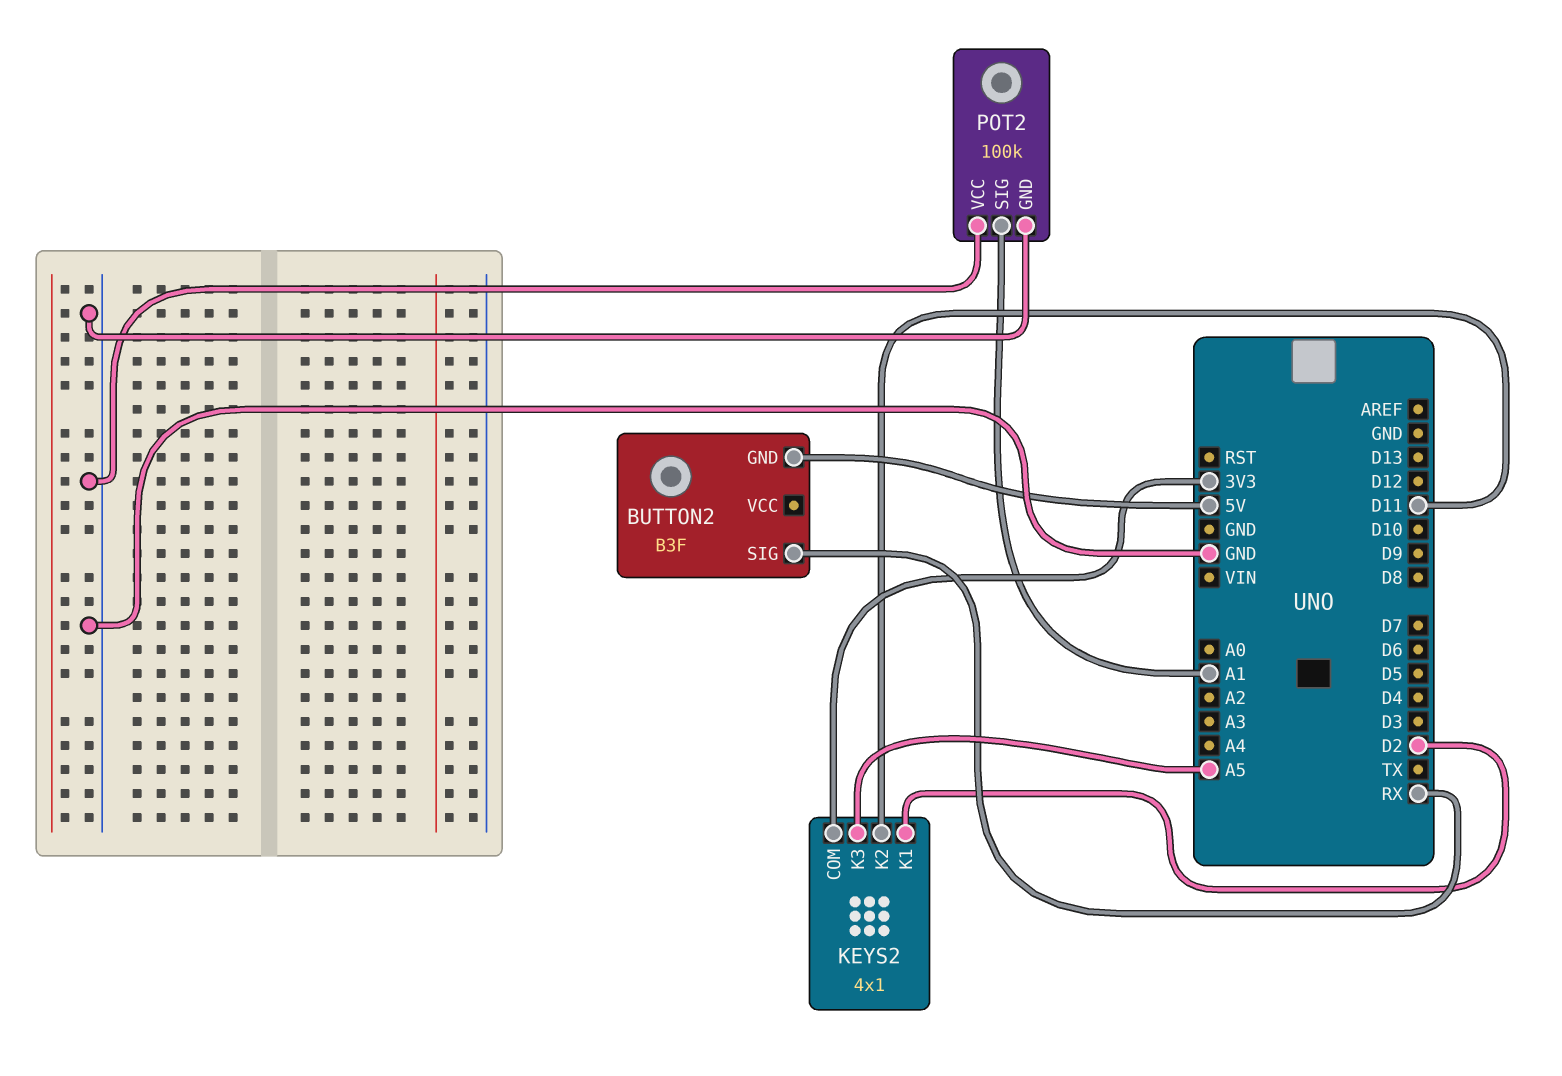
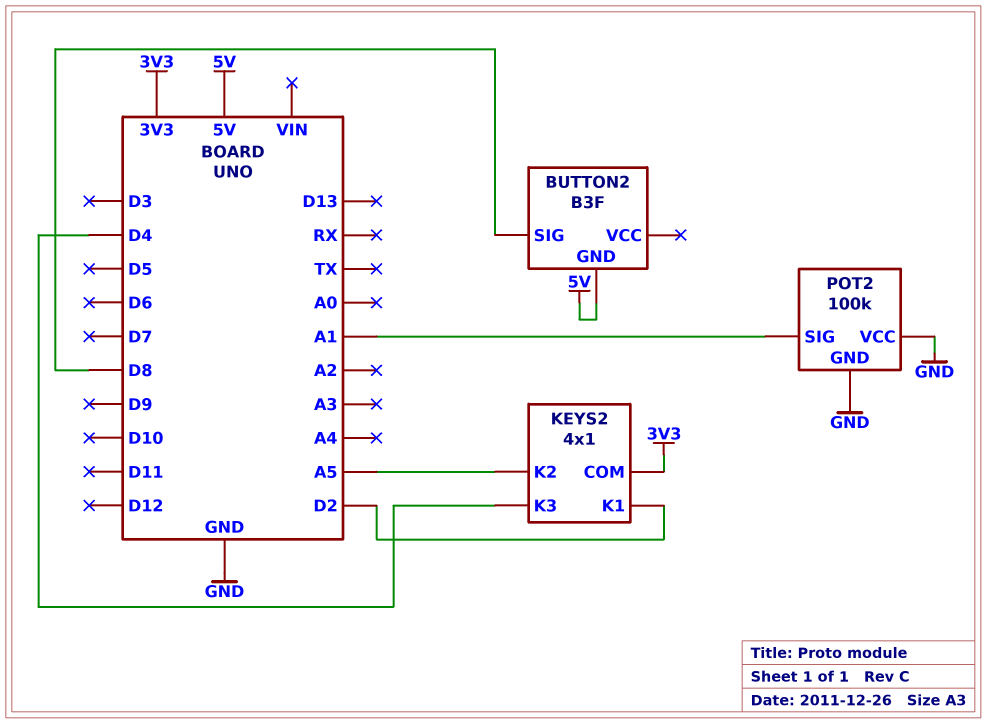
BUTTON2 pin SIG: RX -> D8
KEYS2 pin K2: D11 -> A5
KEYS2 pin K3: A5 -> D4

